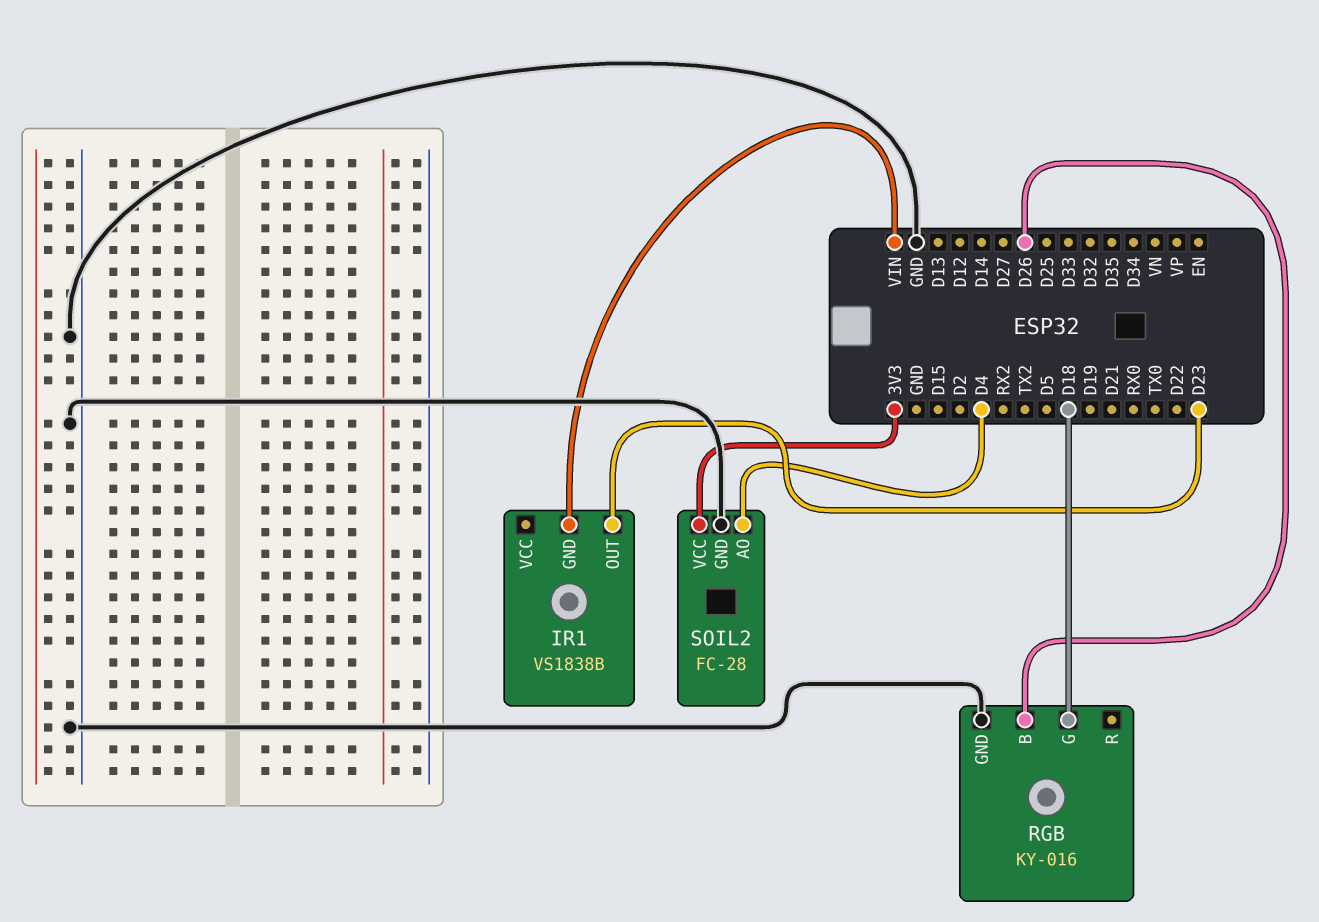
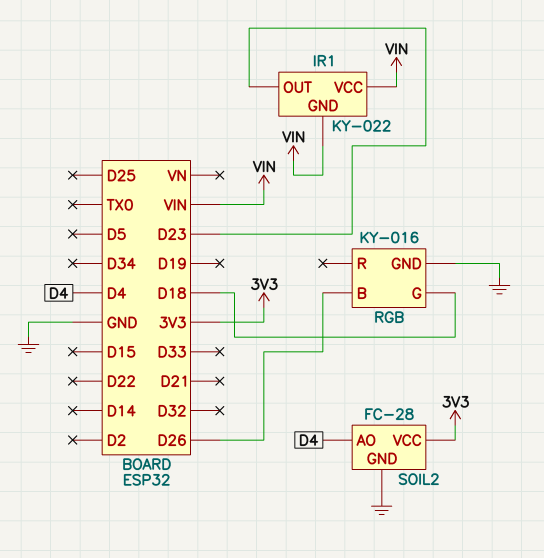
IR1: VS1838B -> KY-022
IR1 pin VCC: none -> VIN

